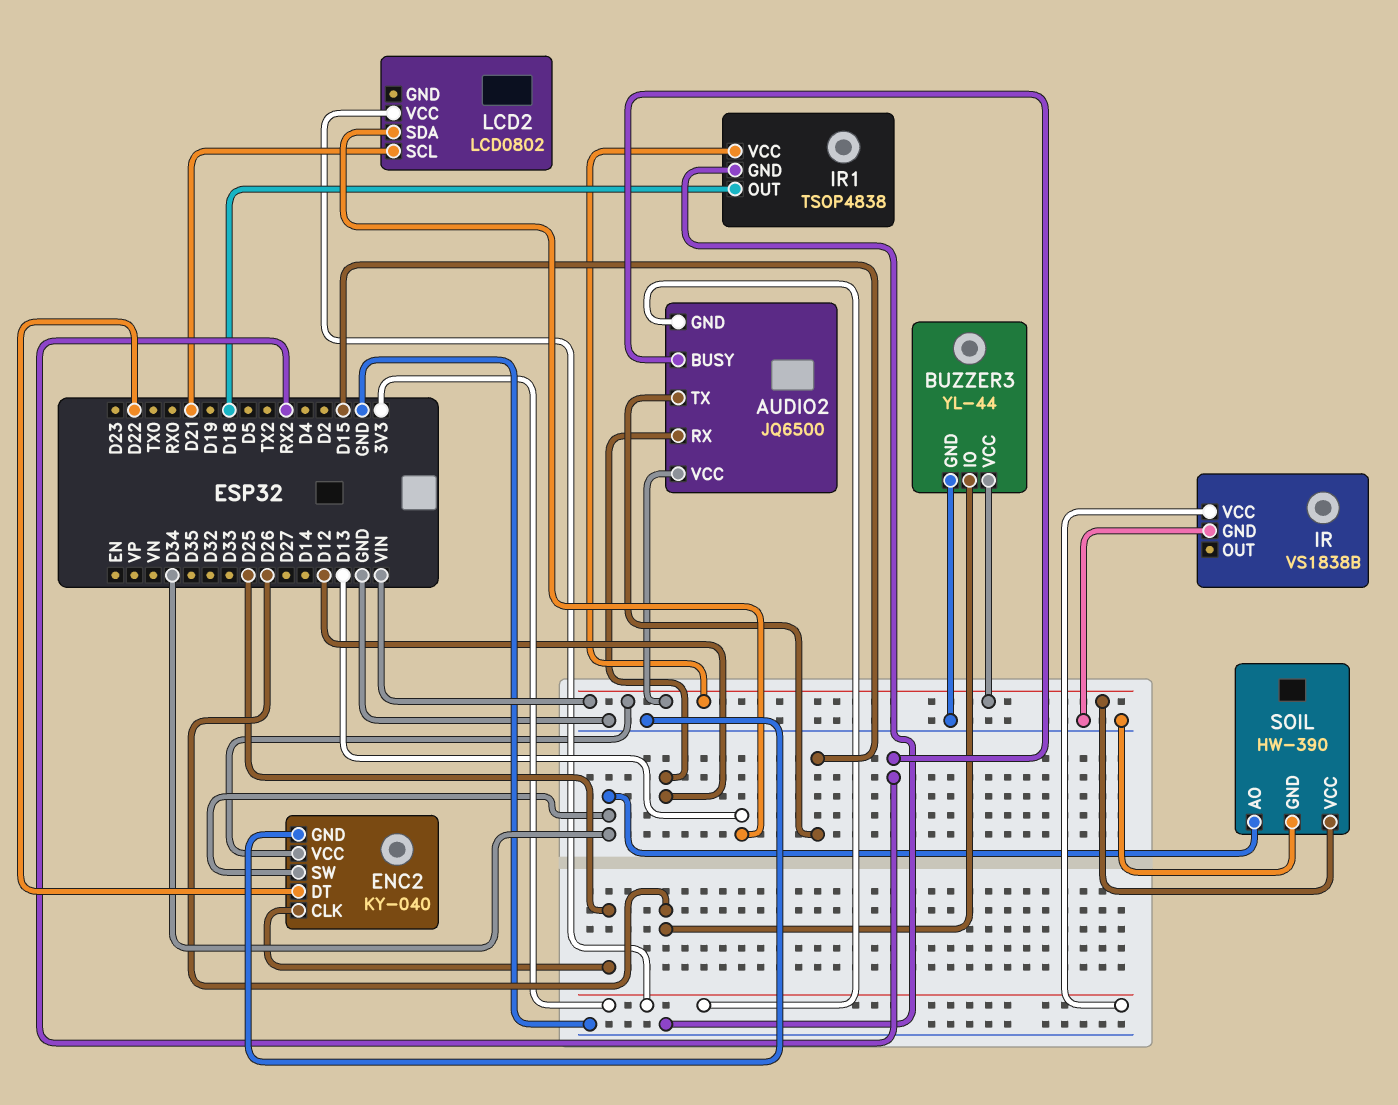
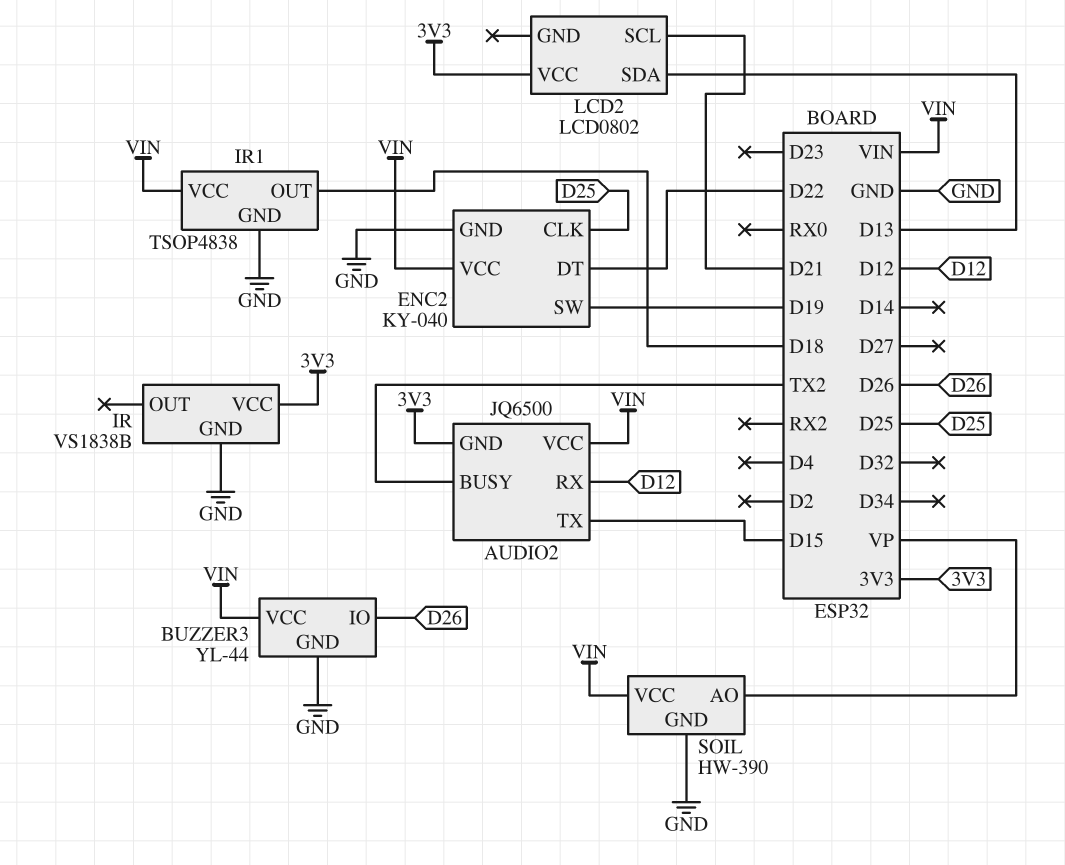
AUDIO2 pin BUSY: RX2 -> TX2
ENC2 pin SW: D34 -> D19
SOIL pin AO: D34 -> VP

